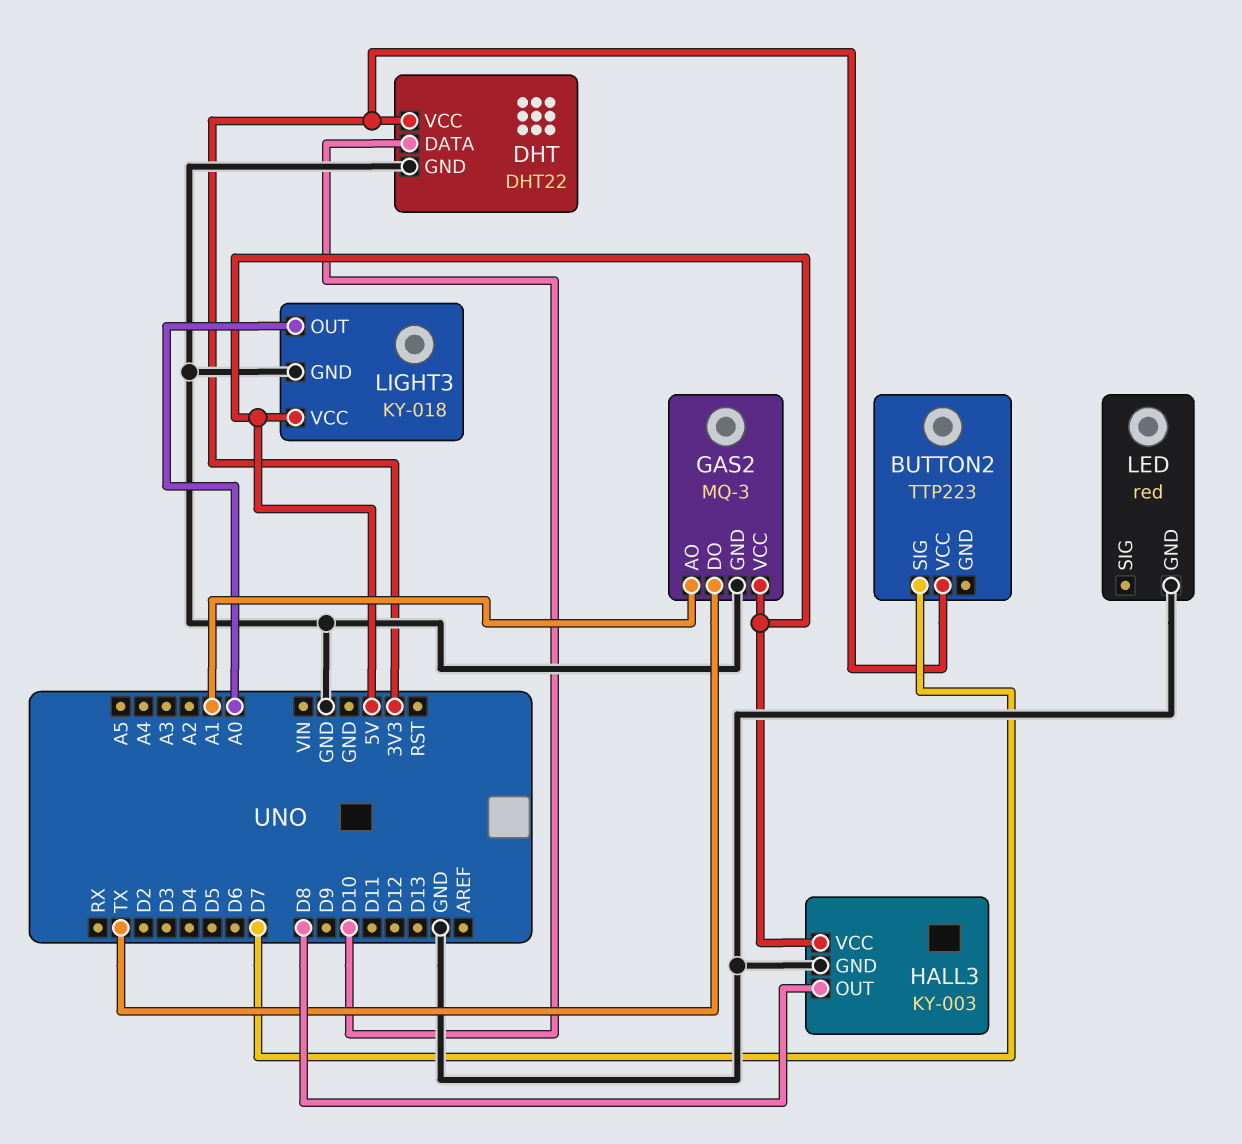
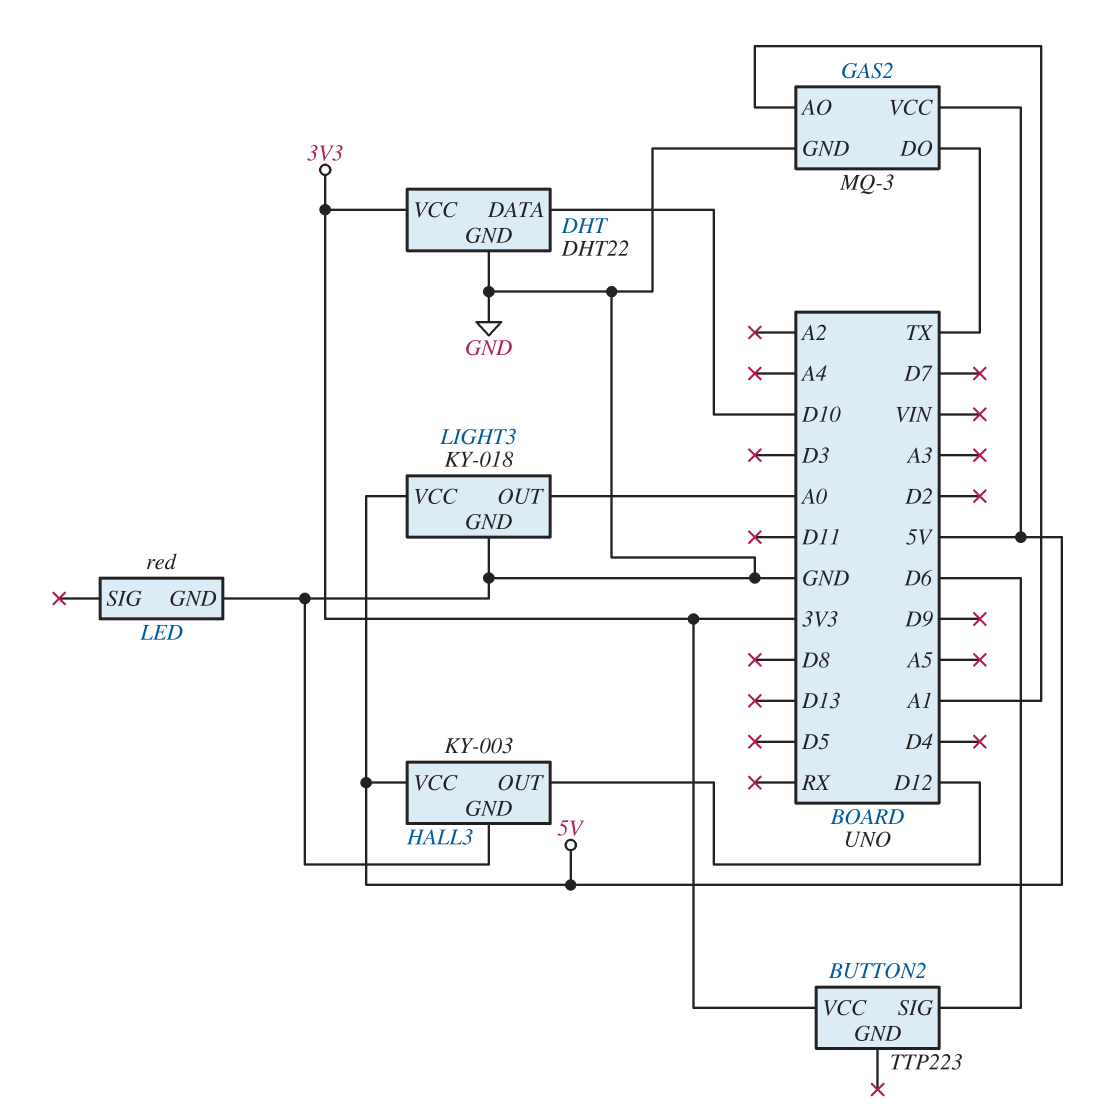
BUTTON2 pin SIG: D7 -> D6
HALL3 pin OUT: D8 -> D12

